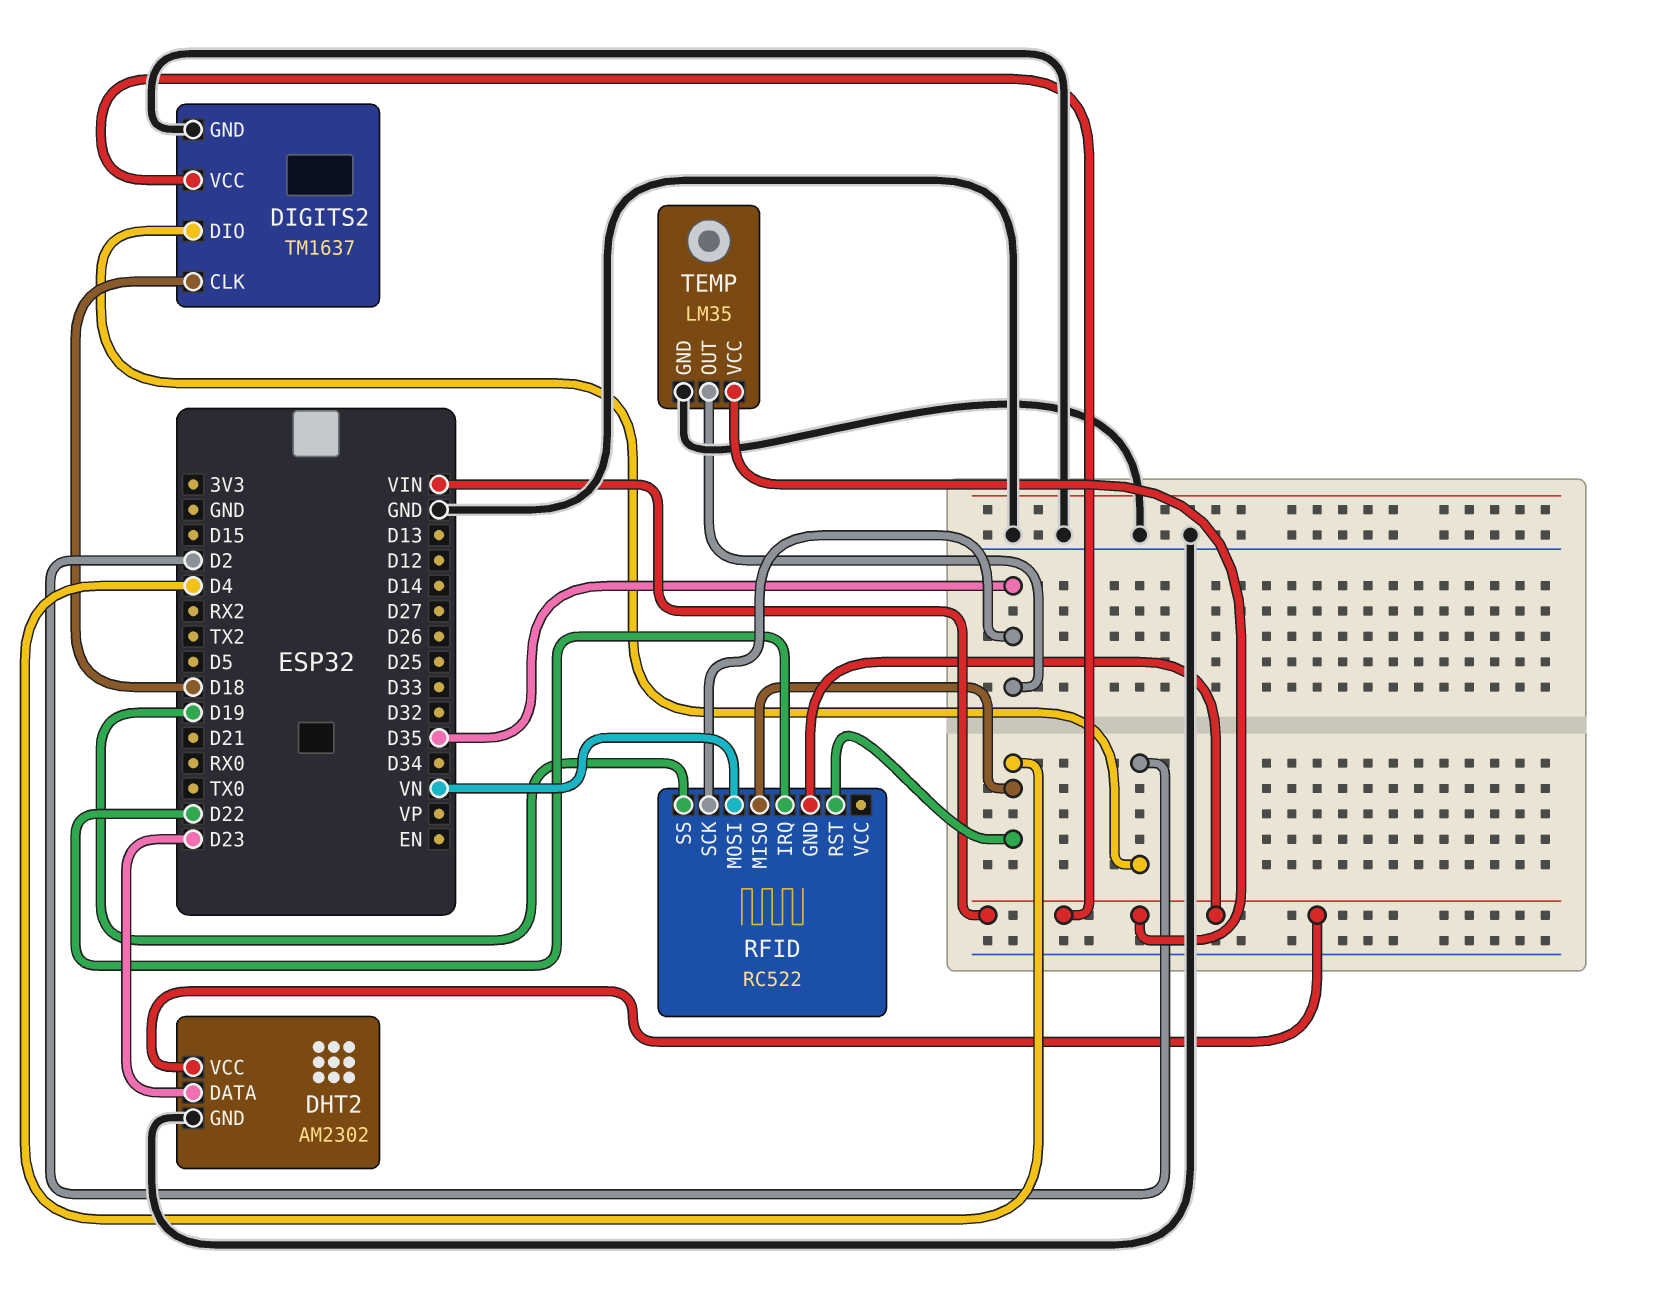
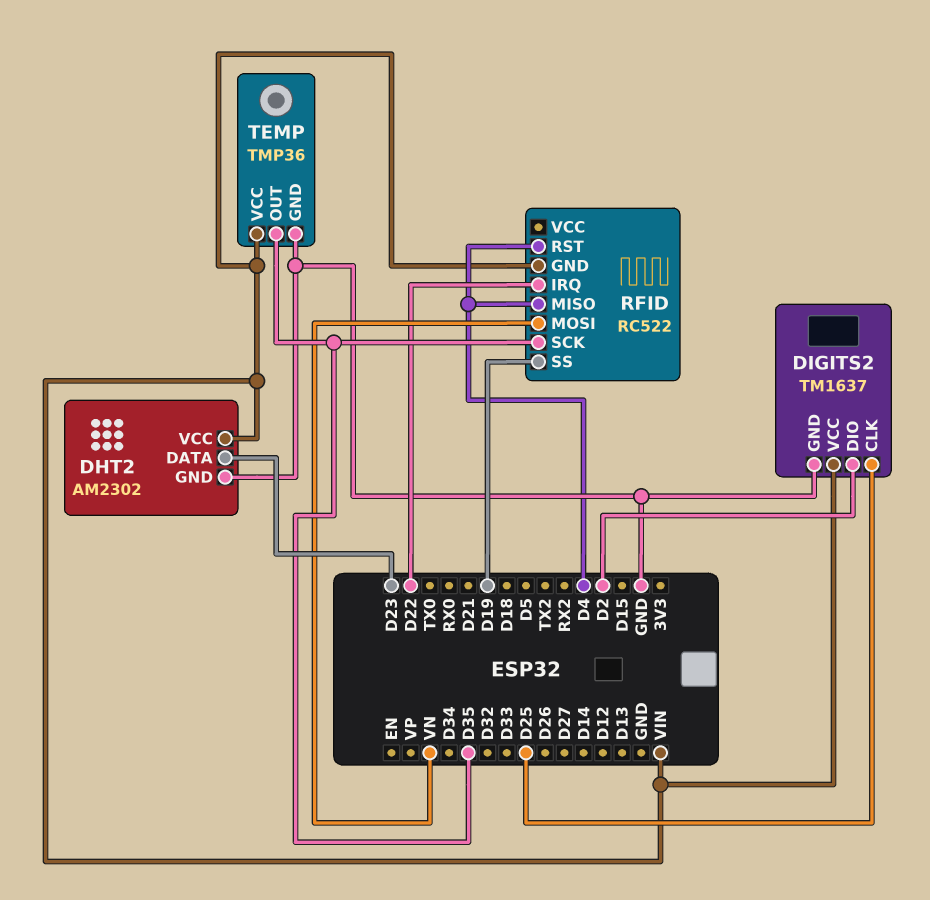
DIGITS2 pin CLK: D18 -> D25
TEMP: LM35 -> TMP36

